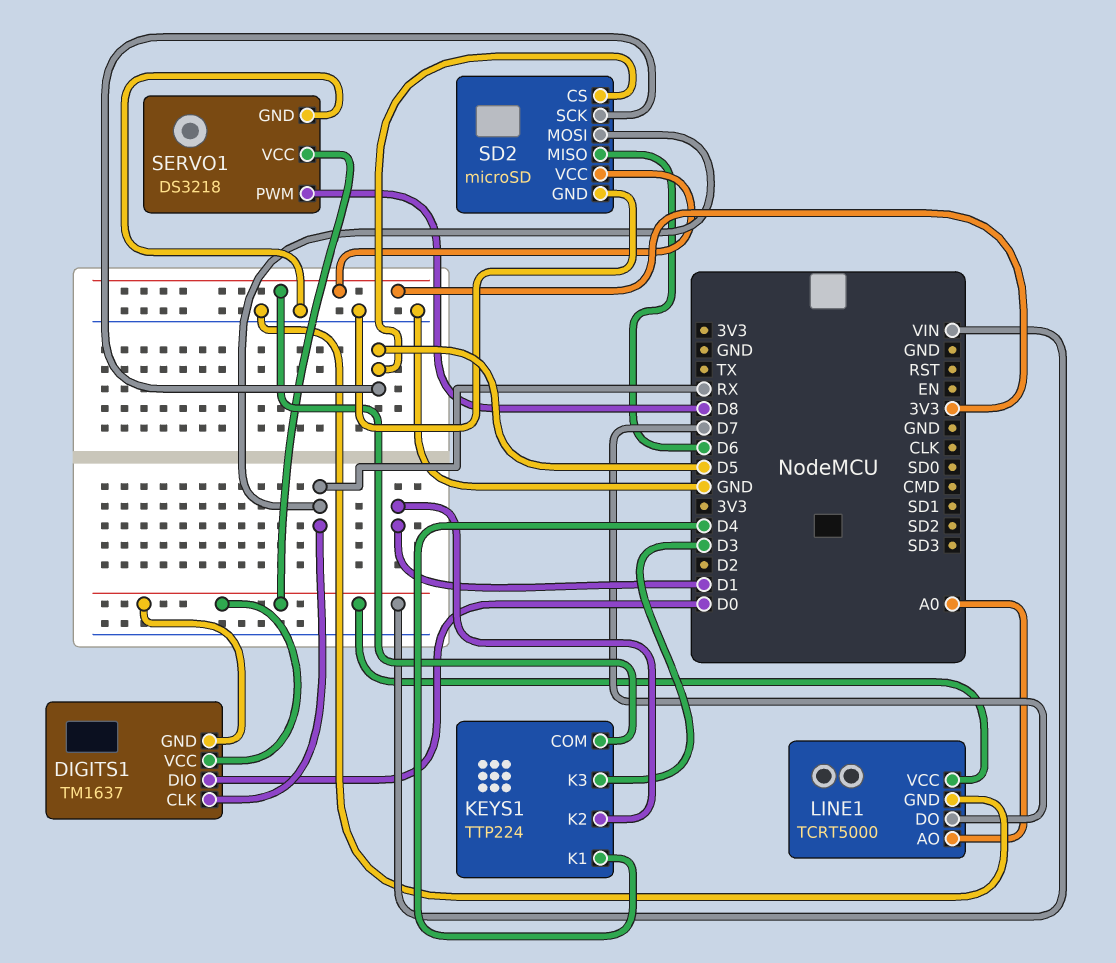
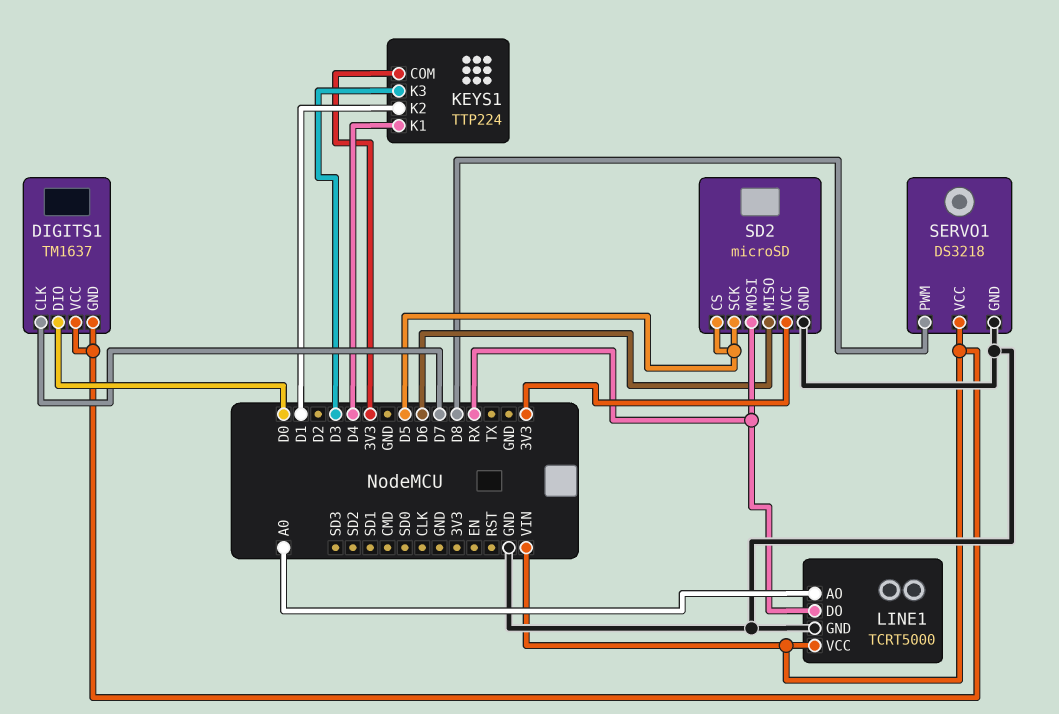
DIGITS1 pin CLK: RX -> D7
LINE1 pin DO: D7 -> RX

